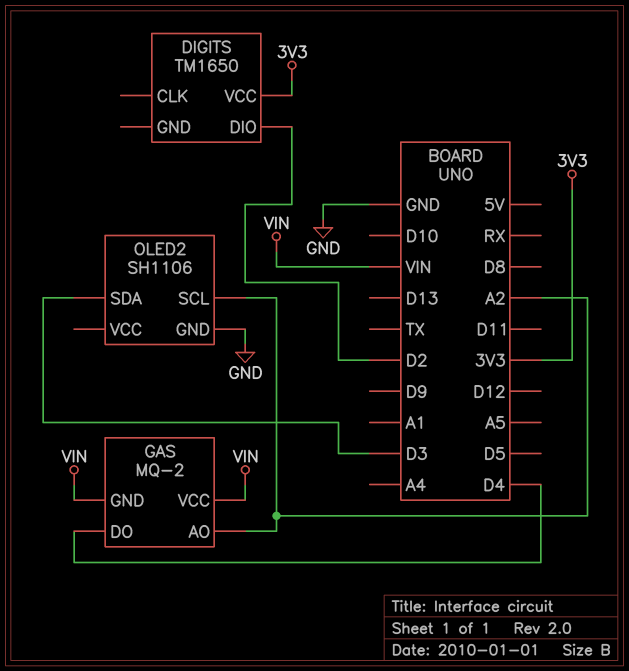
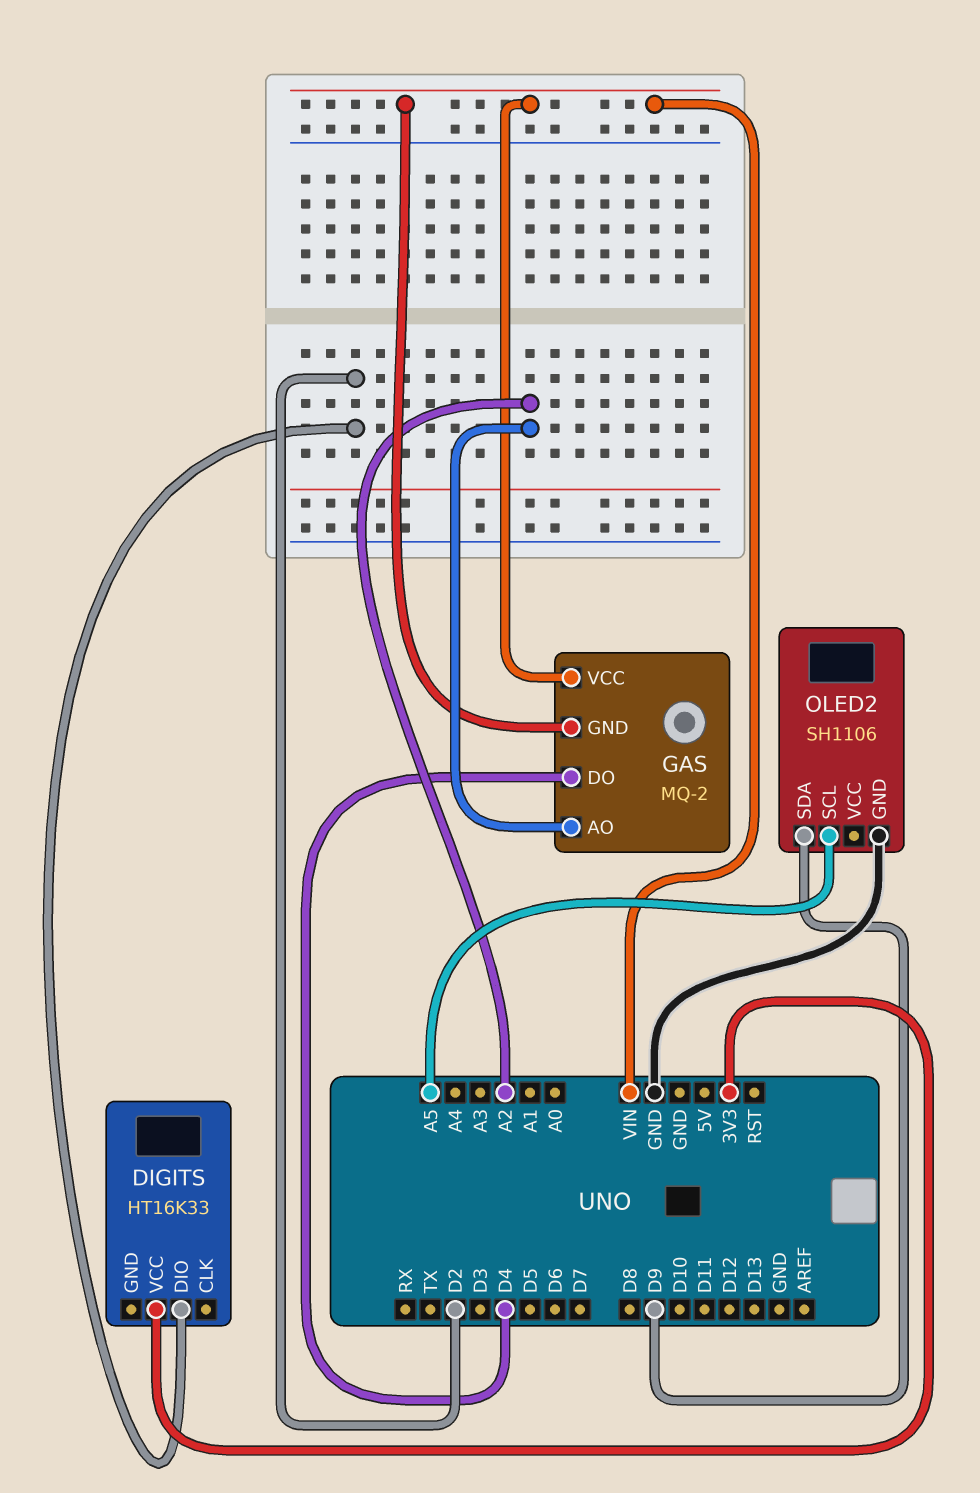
DIGITS: TM1650 -> HT16K33
OLED2 pin SCL: A2 -> A5
OLED2 pin SDA: D3 -> D9

